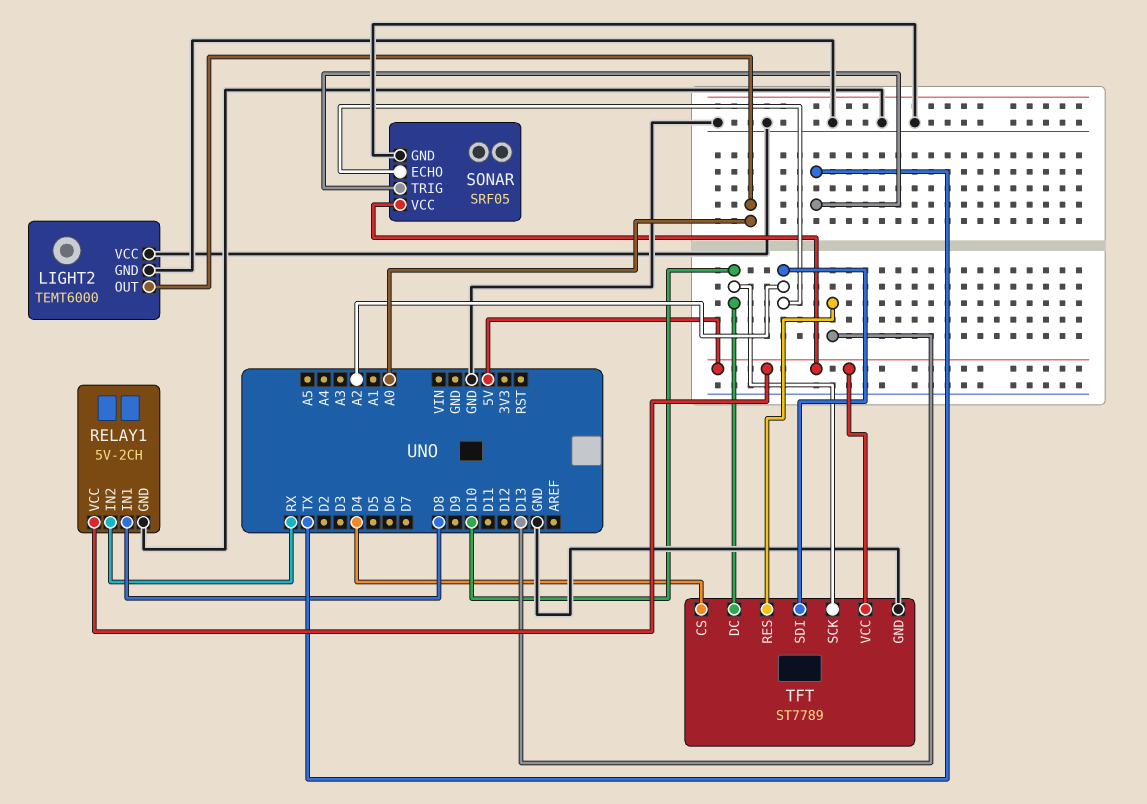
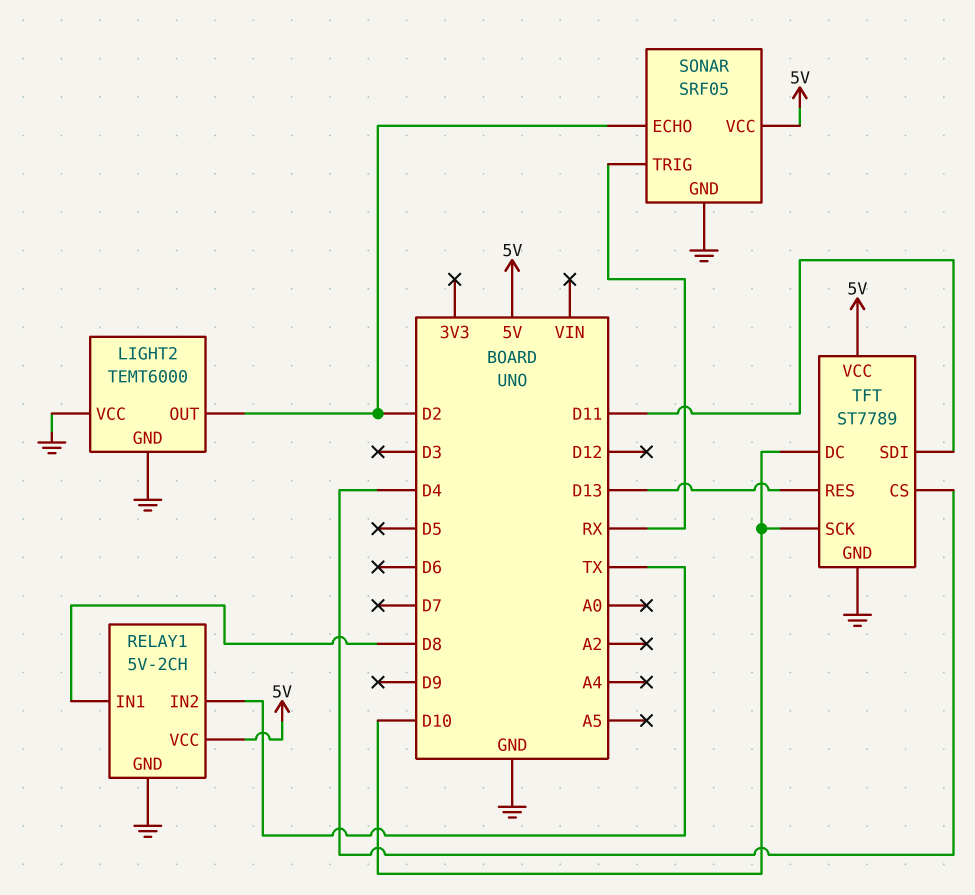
LIGHT2 pin OUT: A0 -> D2
RELAY1 pin IN2: RX -> TX
SONAR pin ECHO: A2 -> D2
SONAR pin TRIG: TX -> RX
TFT pin SDI: A2 -> D11

